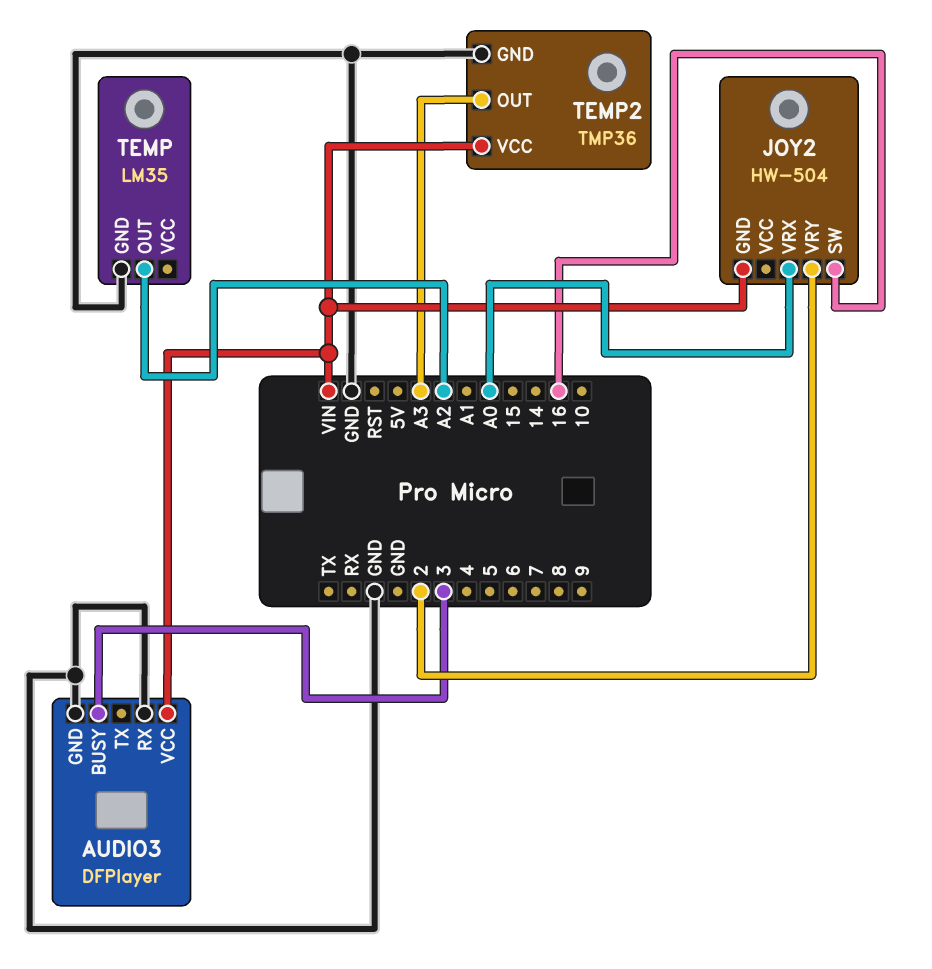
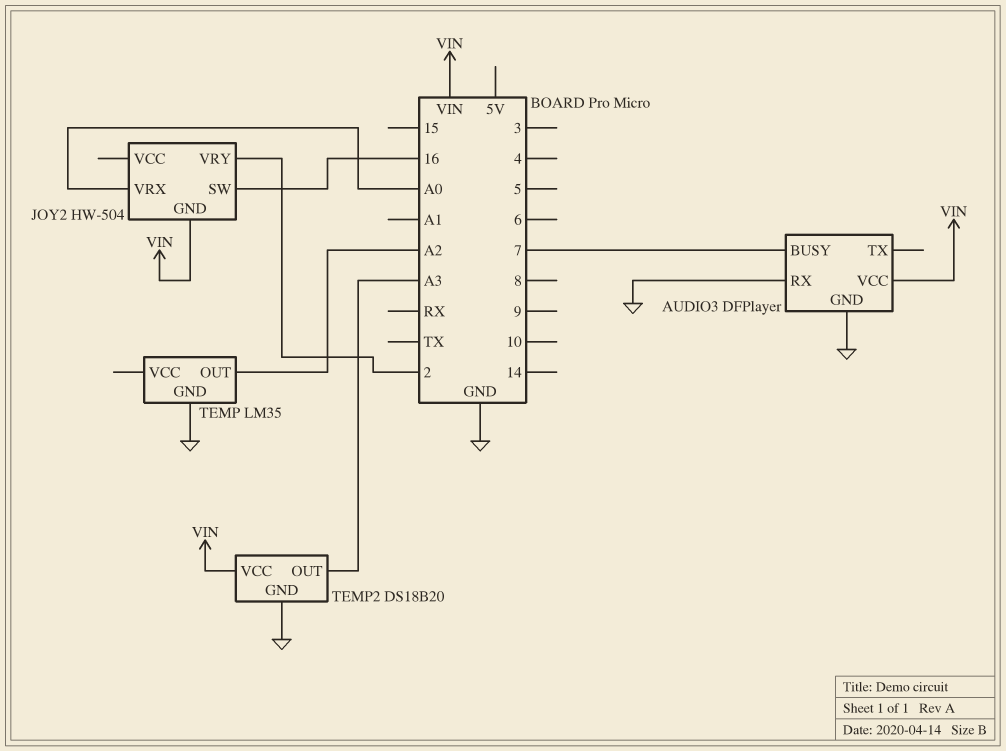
AUDIO3 pin BUSY: 3 -> 7
TEMP2: TMP36 -> DS18B20

